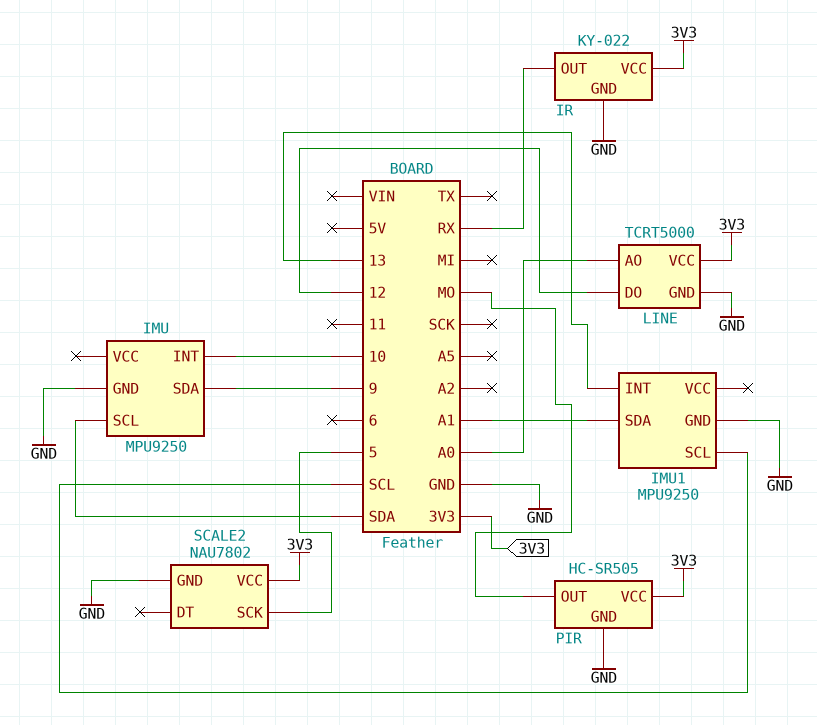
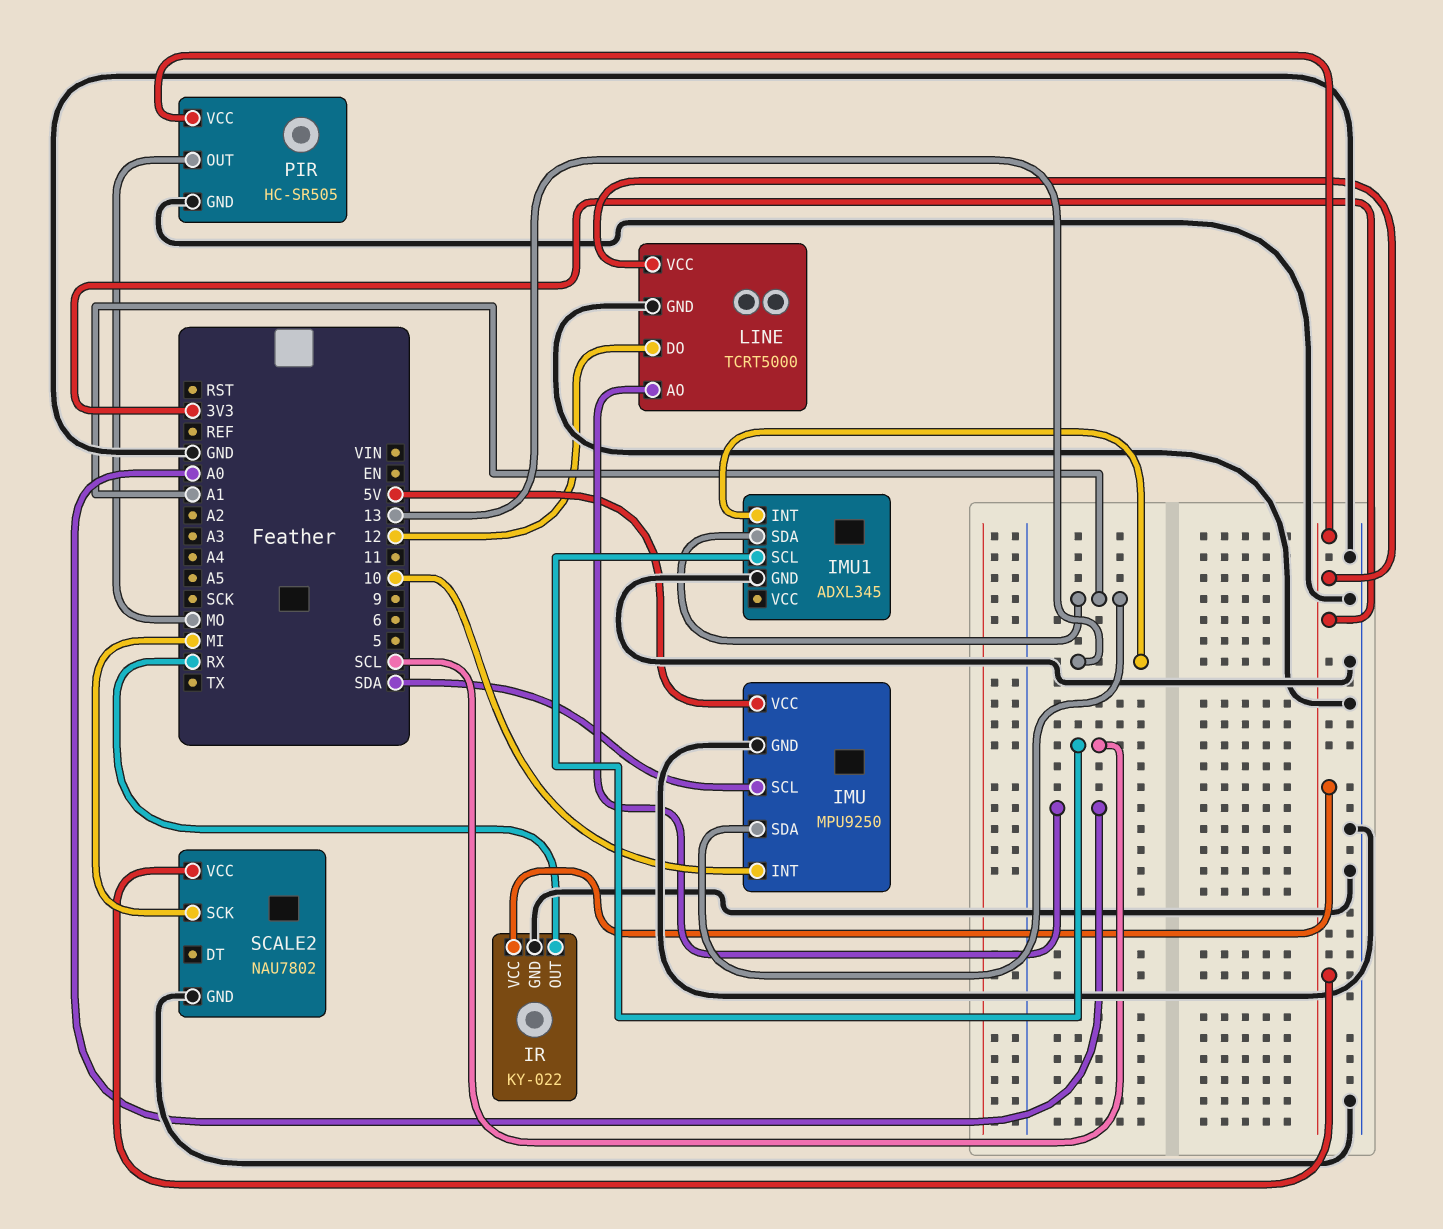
IMU pin SDA: 9 -> A1
IMU pin VCC: none -> 5V
IMU1: MPU9250 -> ADXL345
SCALE2 pin SCK: 5 -> MI

